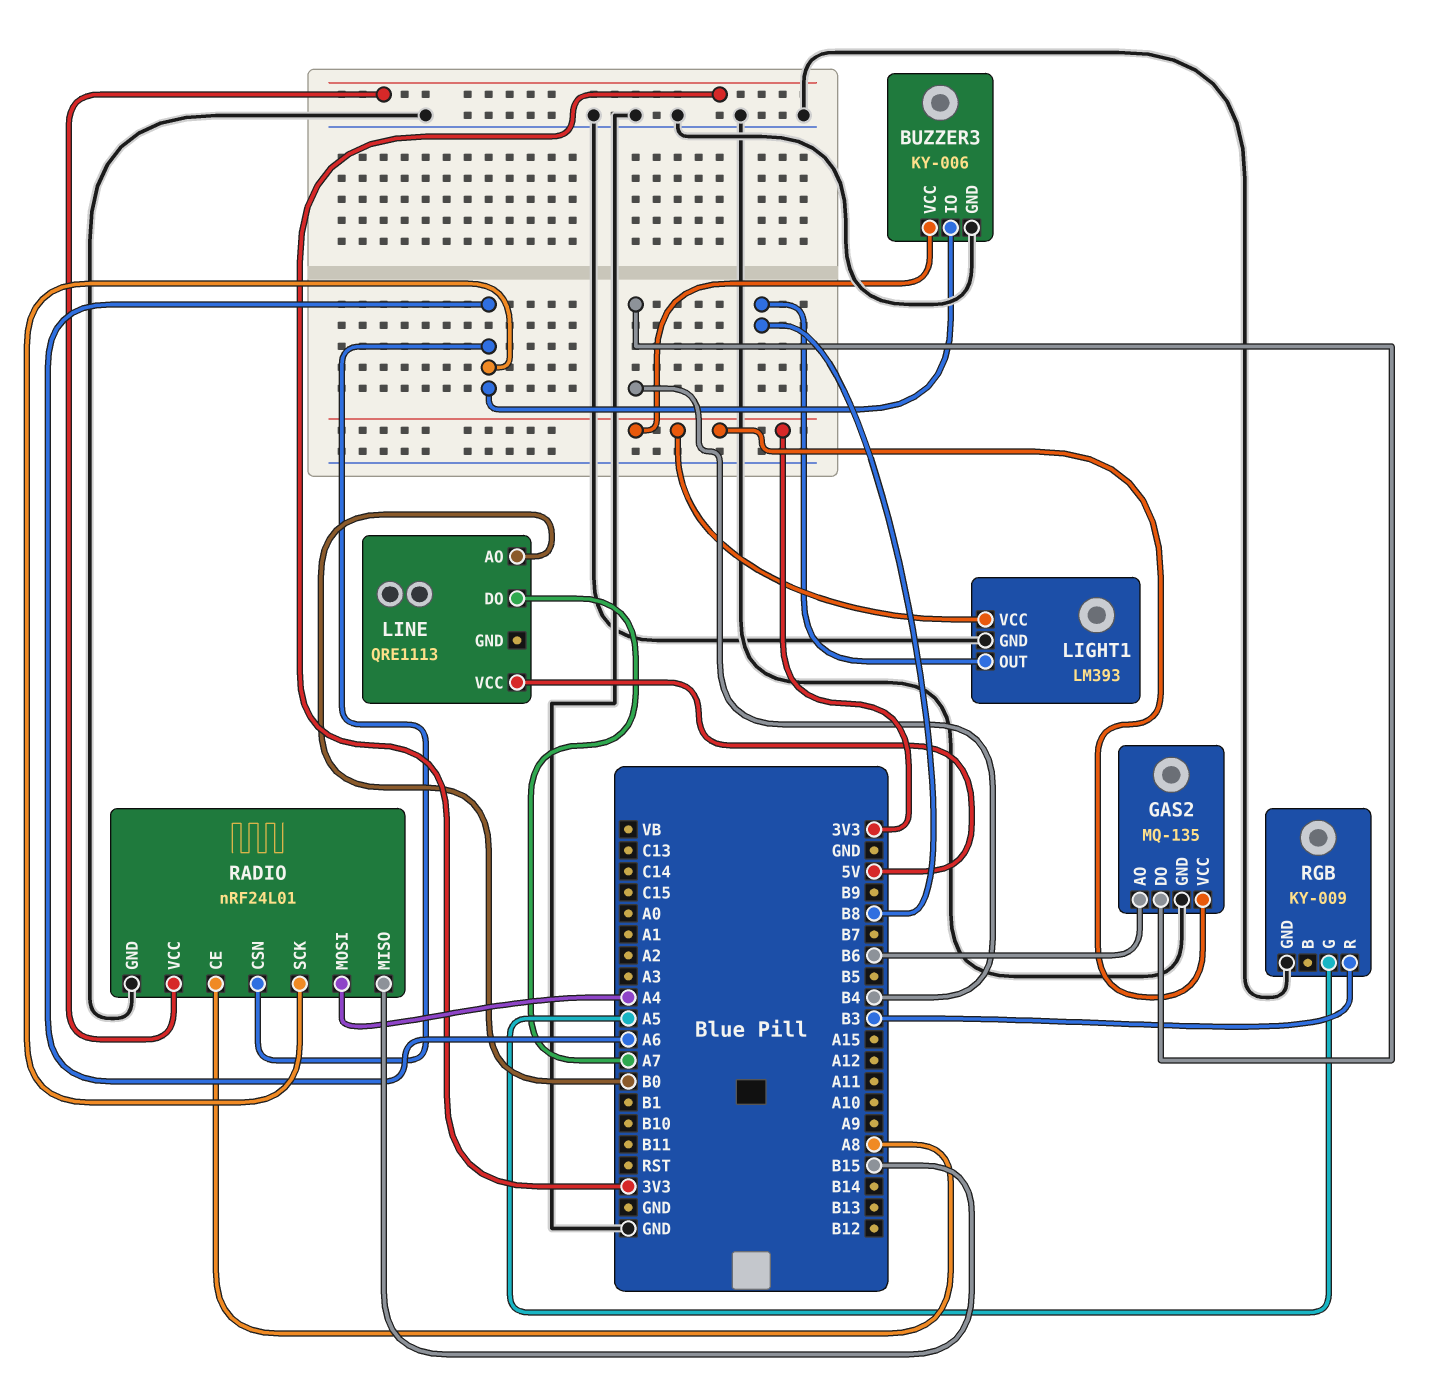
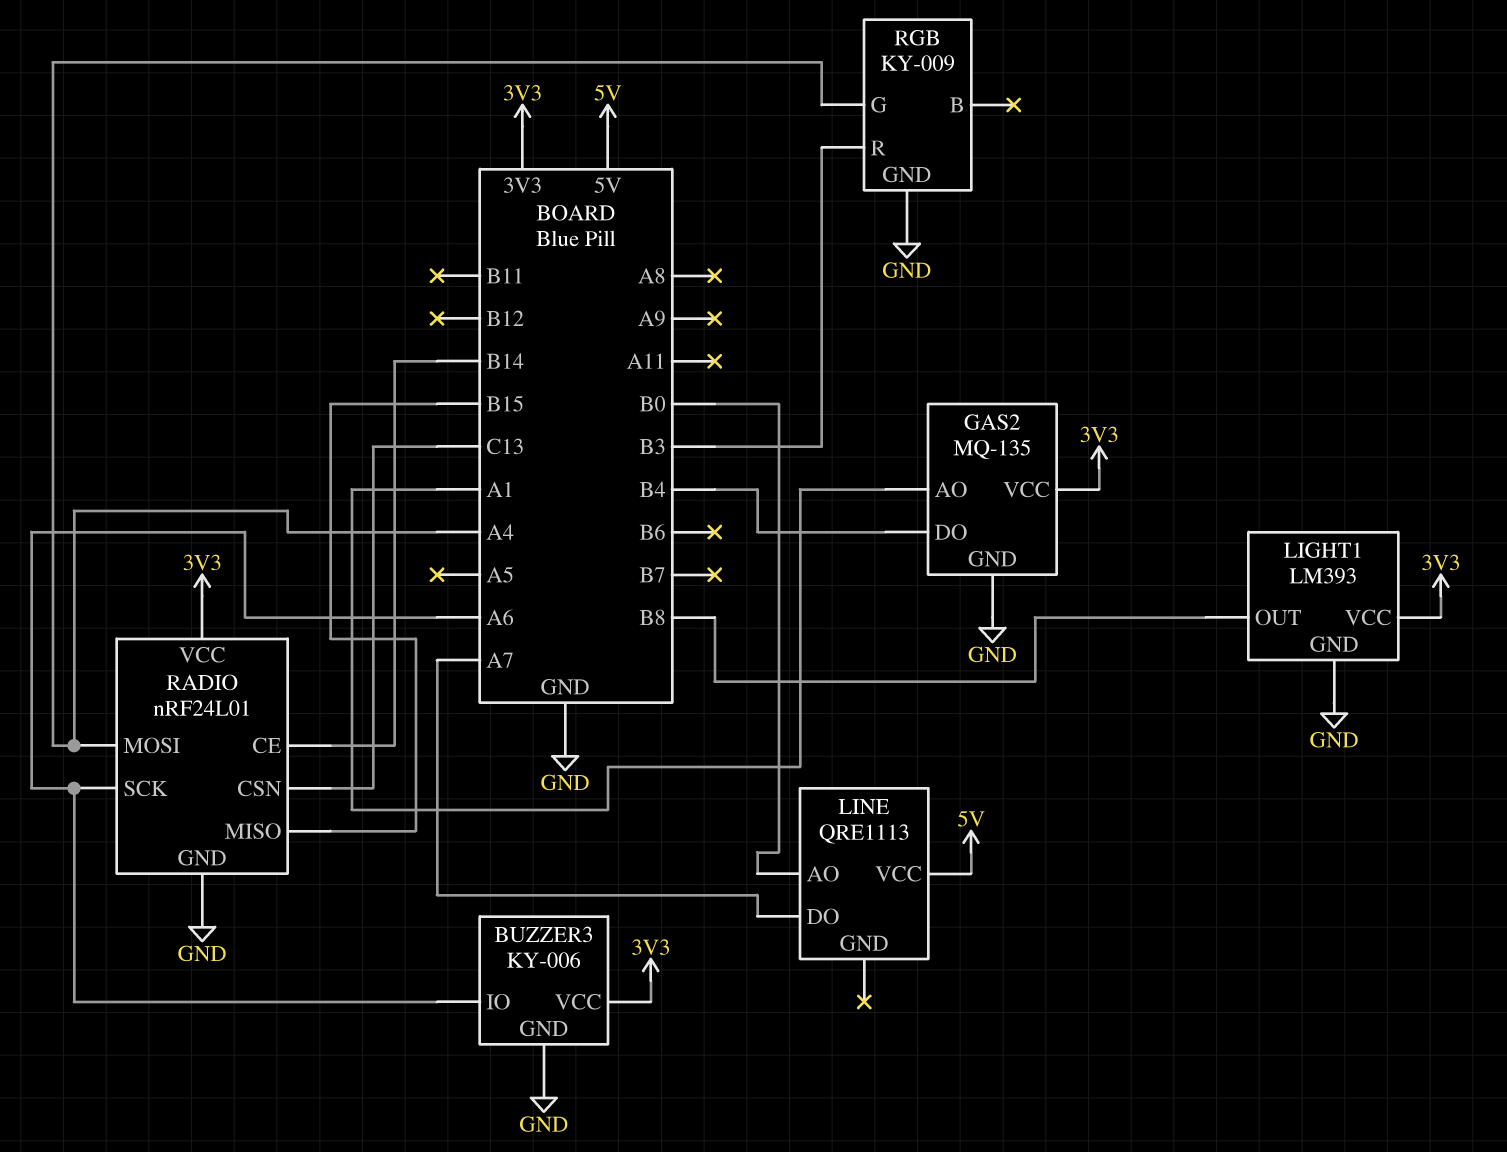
GAS2 pin AO: B6 -> A1
RADIO pin CE: A8 -> B14
RADIO pin CSN: A6 -> C13
RGB pin G: A5 -> A4

